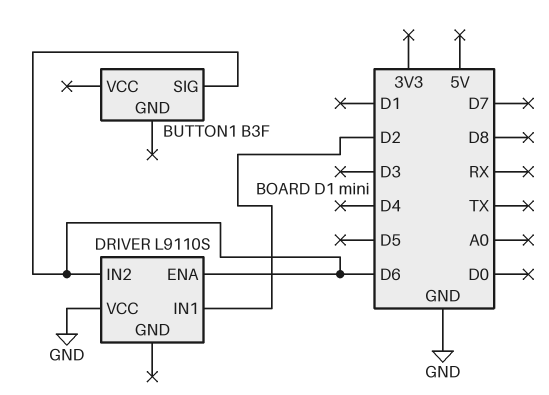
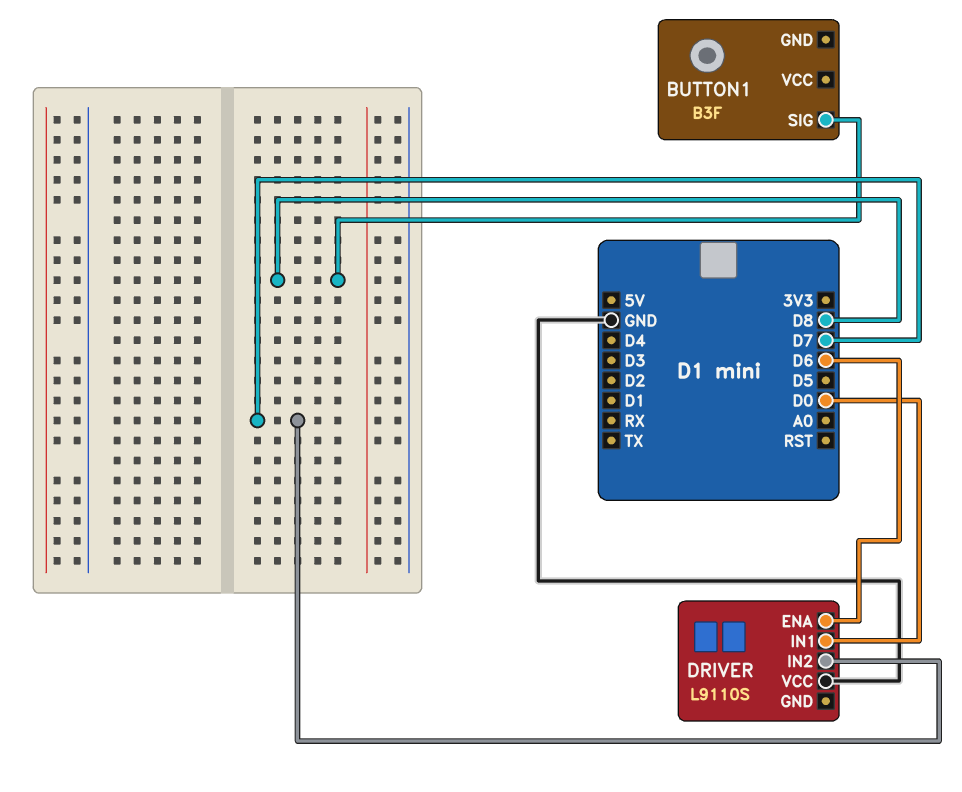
BUTTON1 pin SIG: D6 -> D8
DRIVER pin IN1: D2 -> D0
DRIVER pin IN2: D6 -> D7

